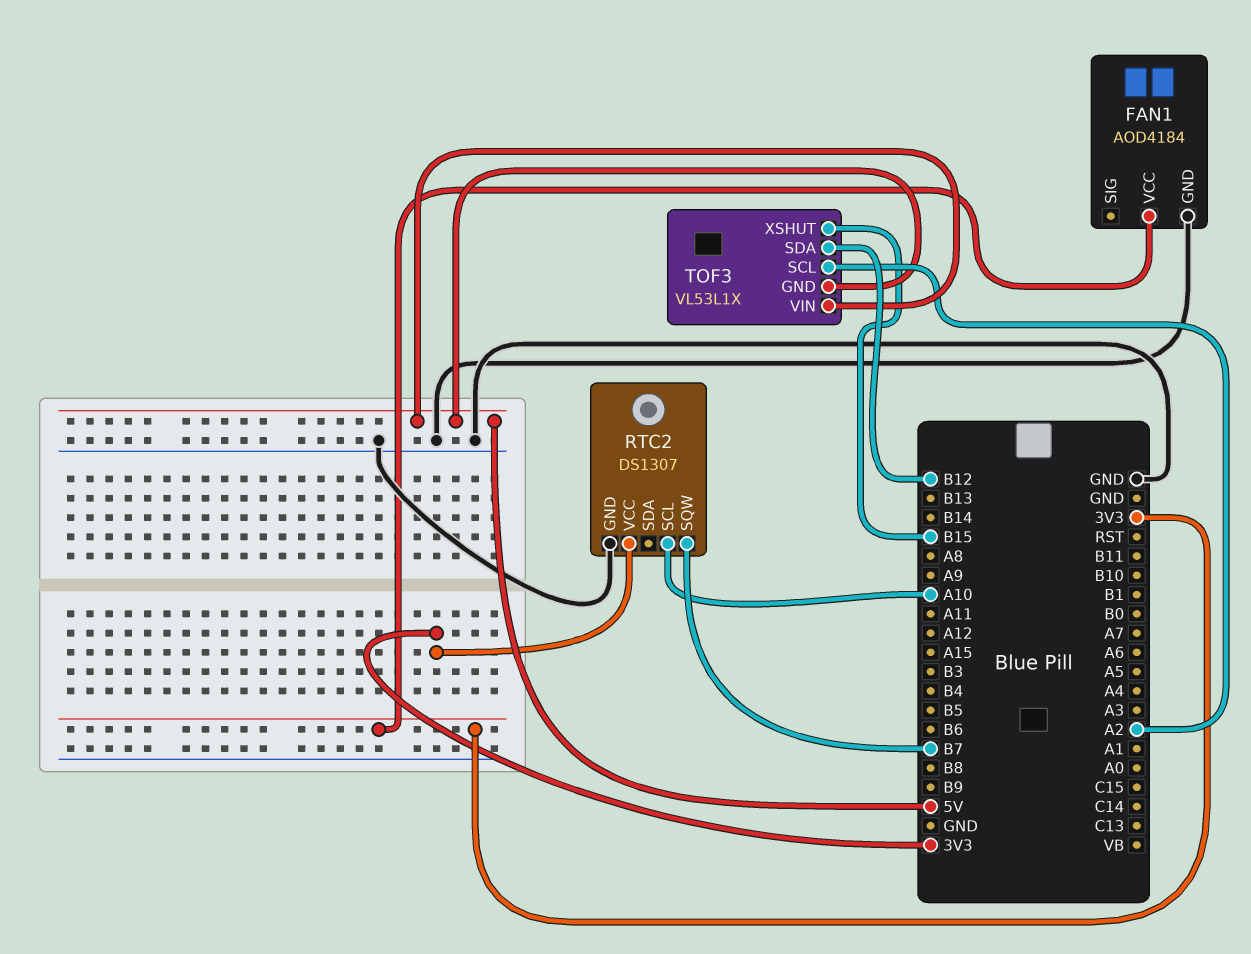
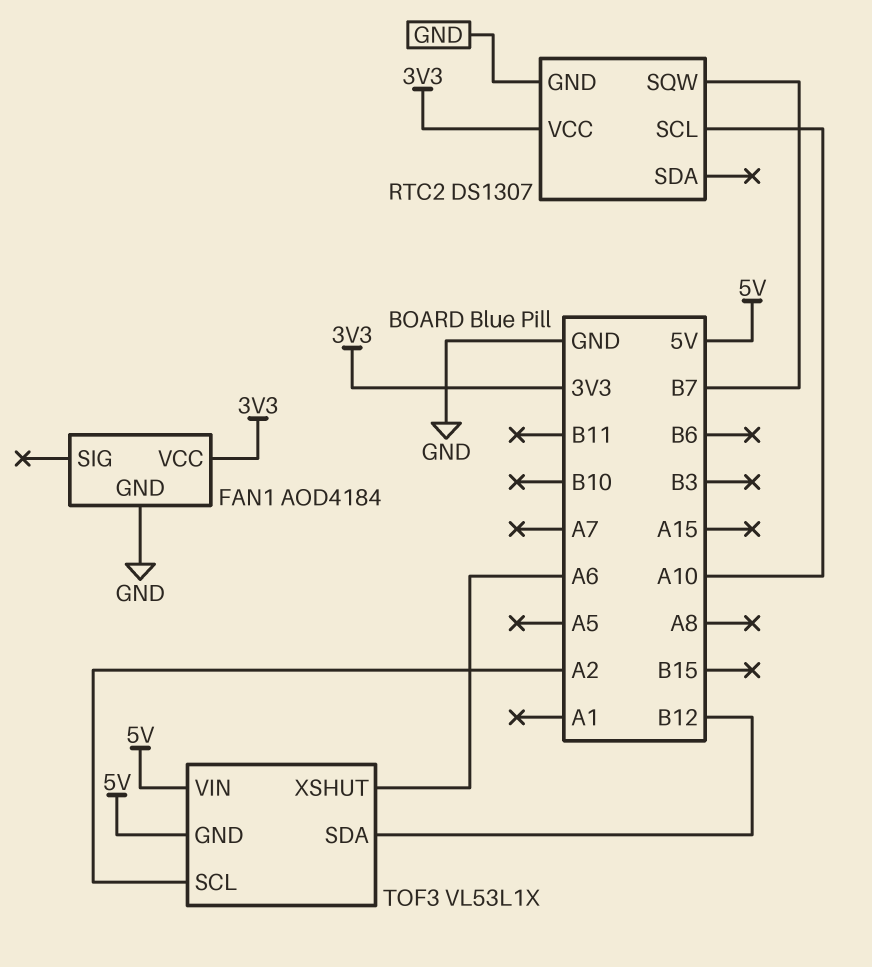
TOF3 pin XSHUT: B15 -> A6

